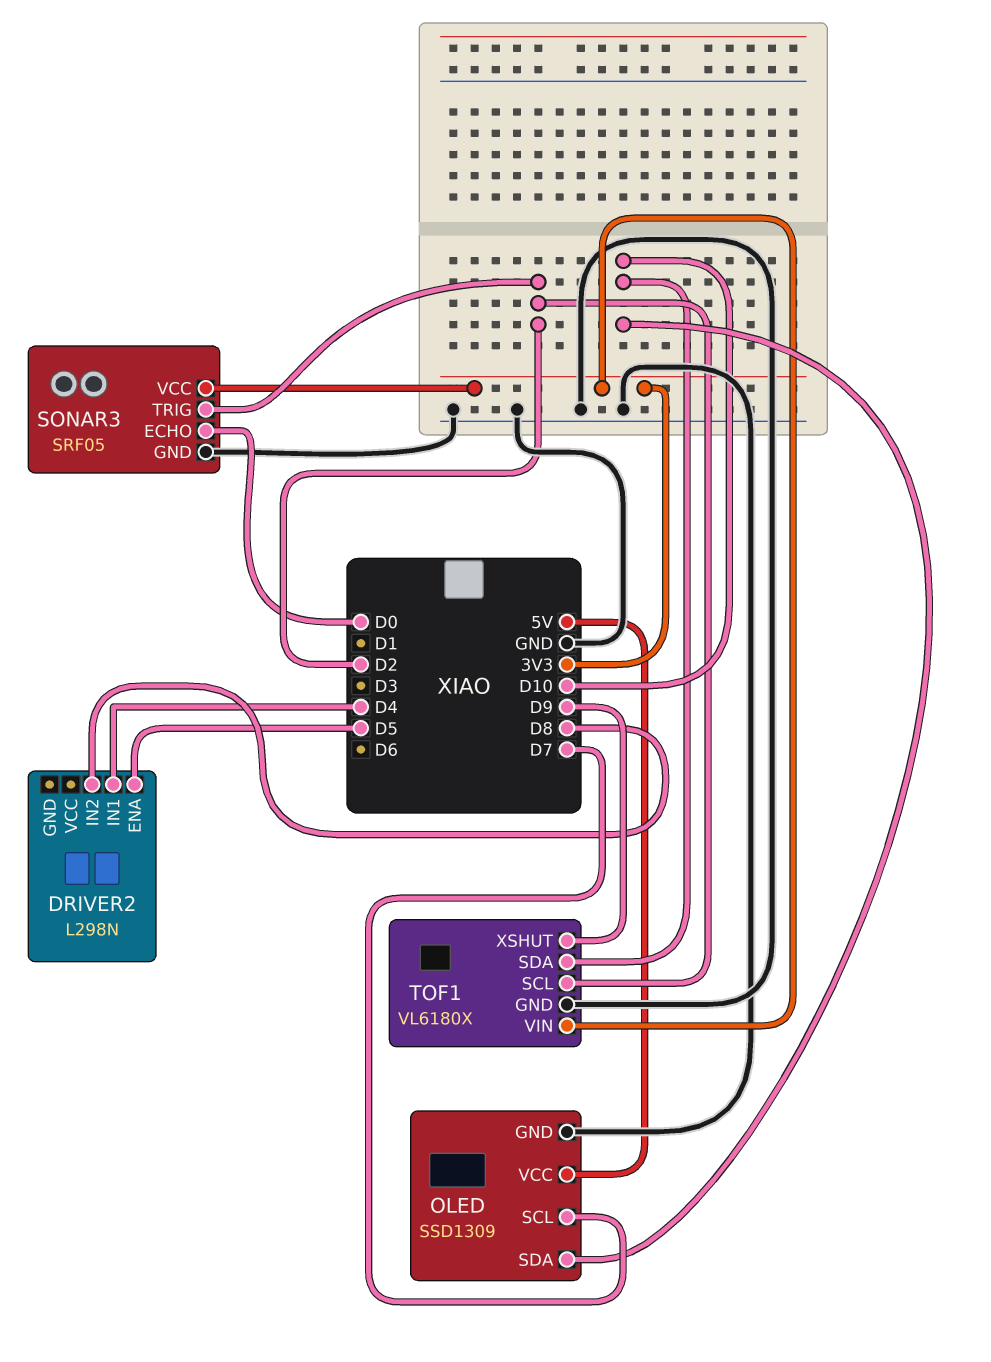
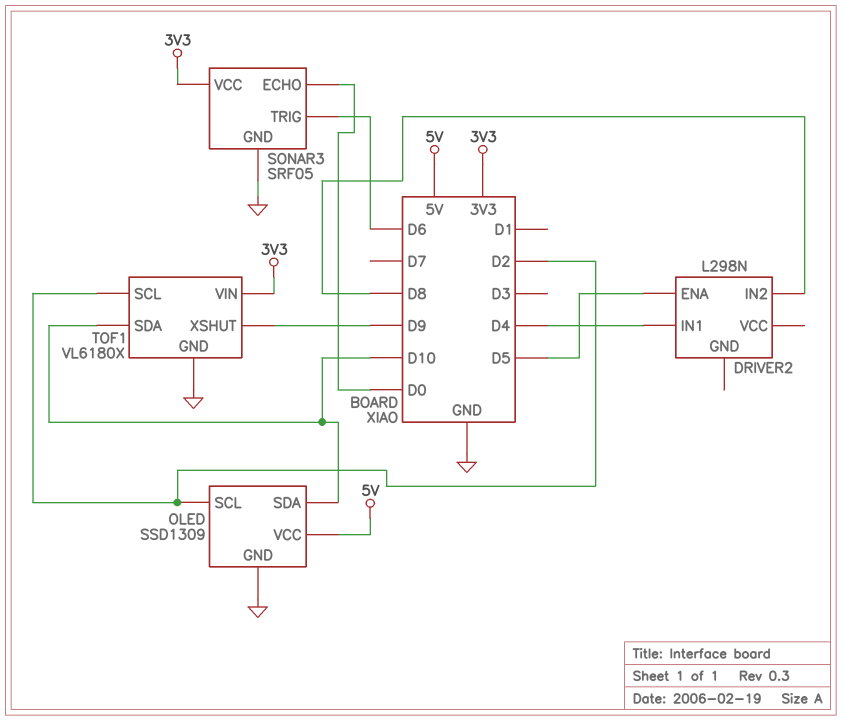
OLED pin SCL: D7 -> D2
SONAR3 pin TRIG: D2 -> D6

